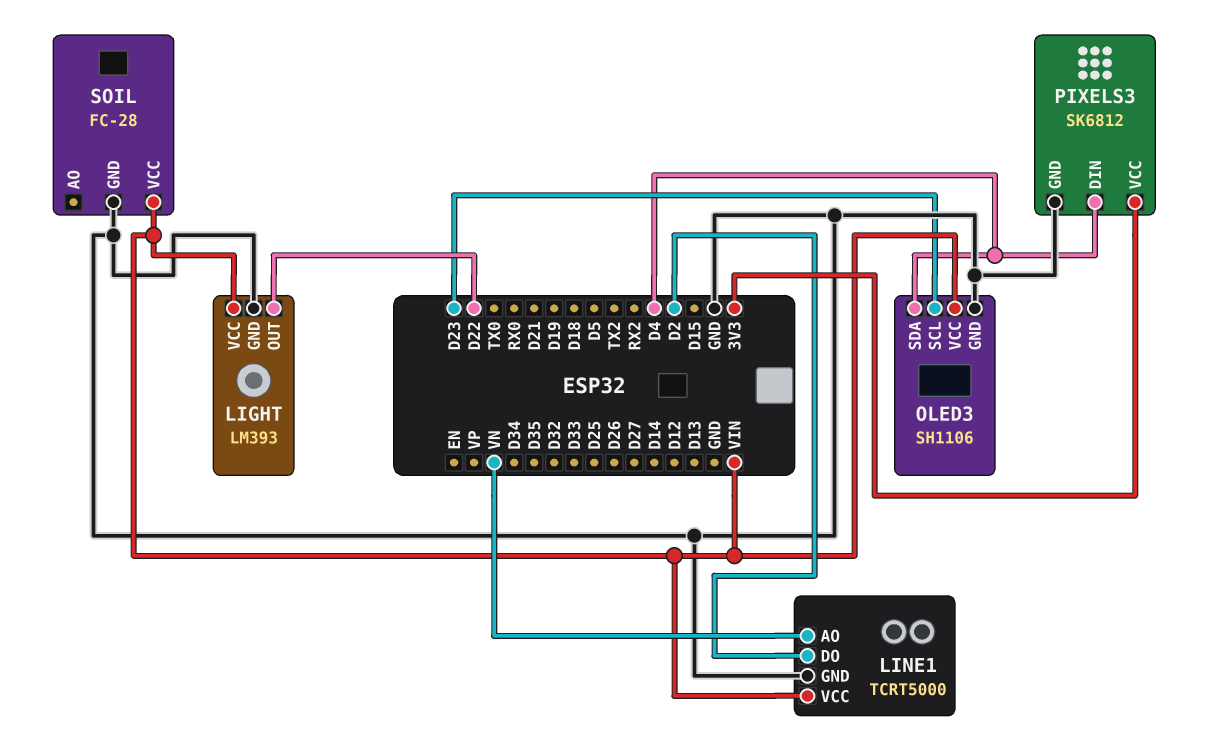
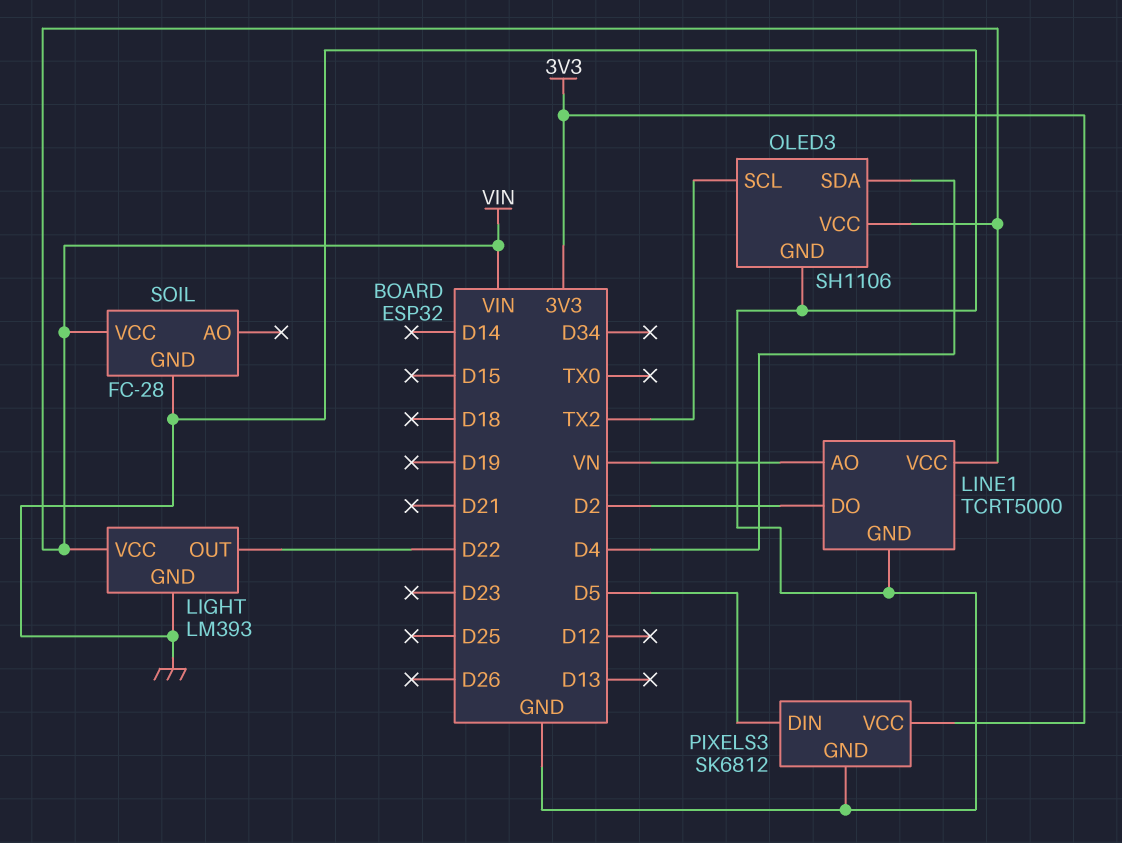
OLED3 pin SCL: D23 -> TX2
PIXELS3 pin DIN: D4 -> D5

